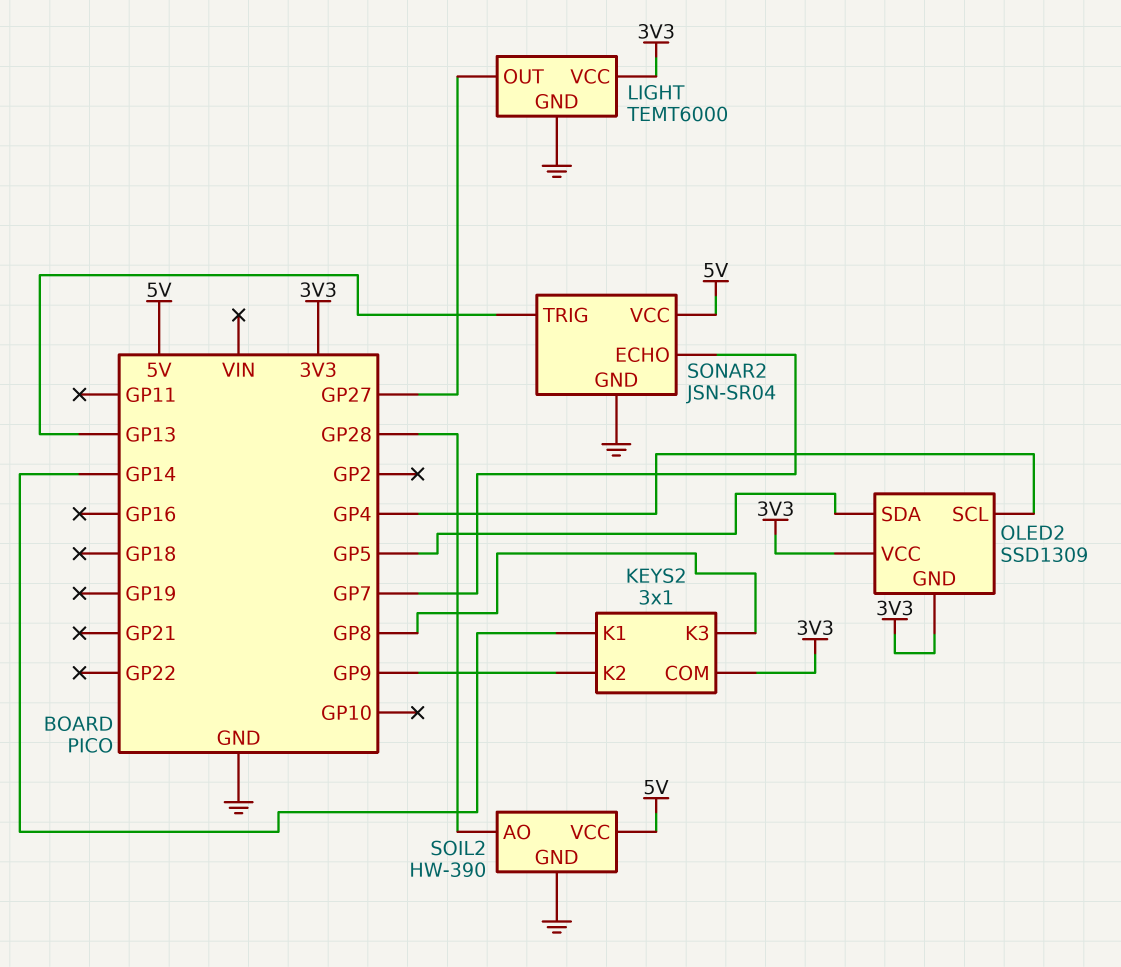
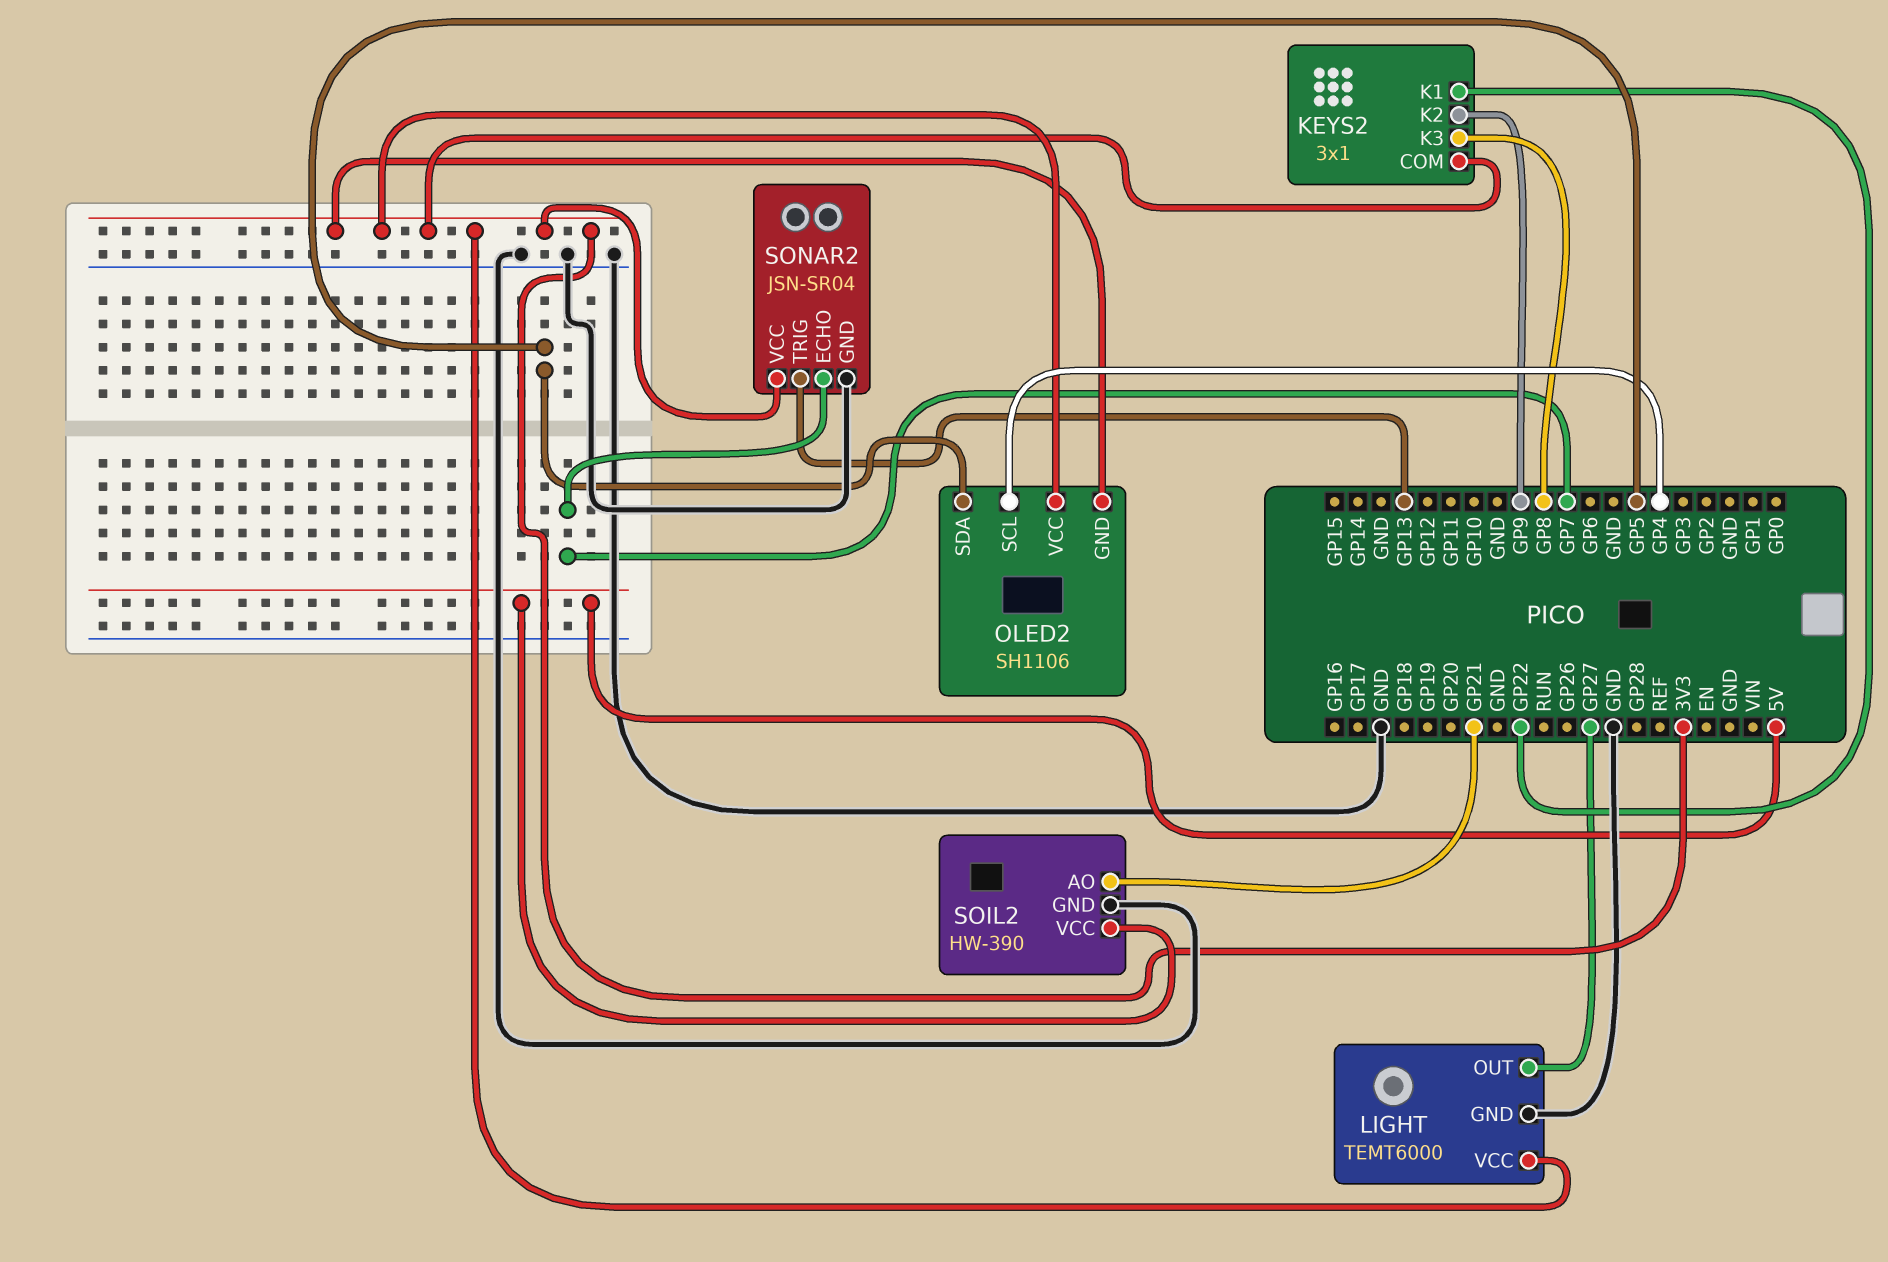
KEYS2 pin K1: GP14 -> GP22
OLED2: SSD1309 -> SH1106
SOIL2 pin AO: GP28 -> GP21
SONAR2 pin VCC: 5V -> 3V3

